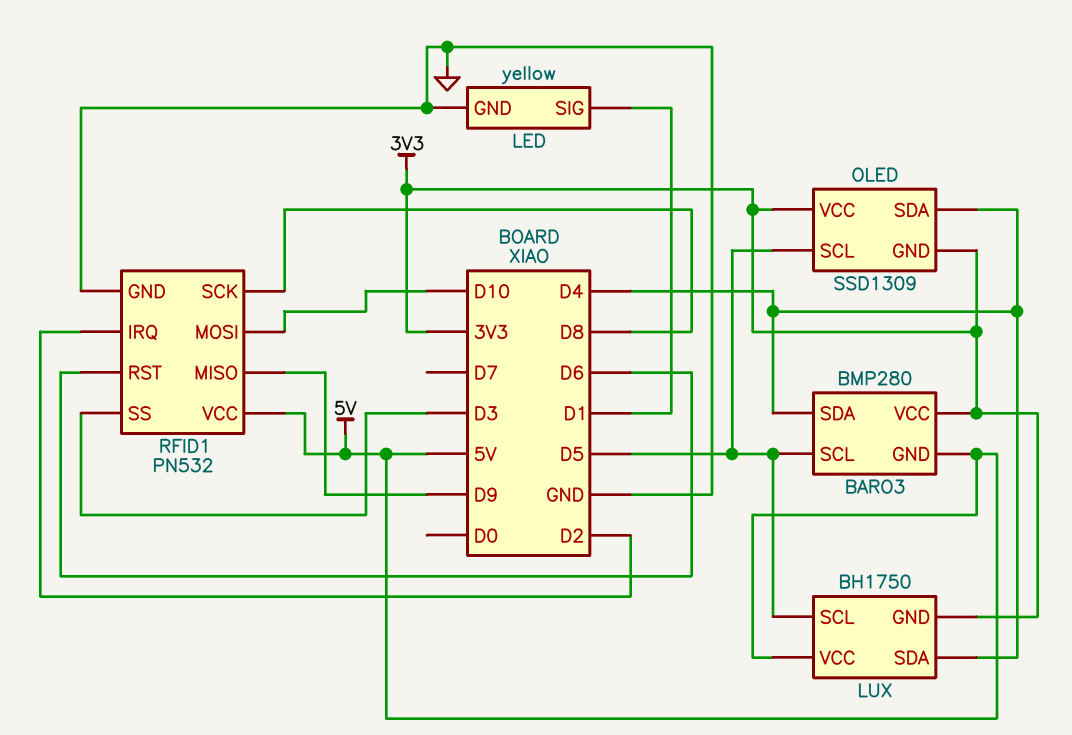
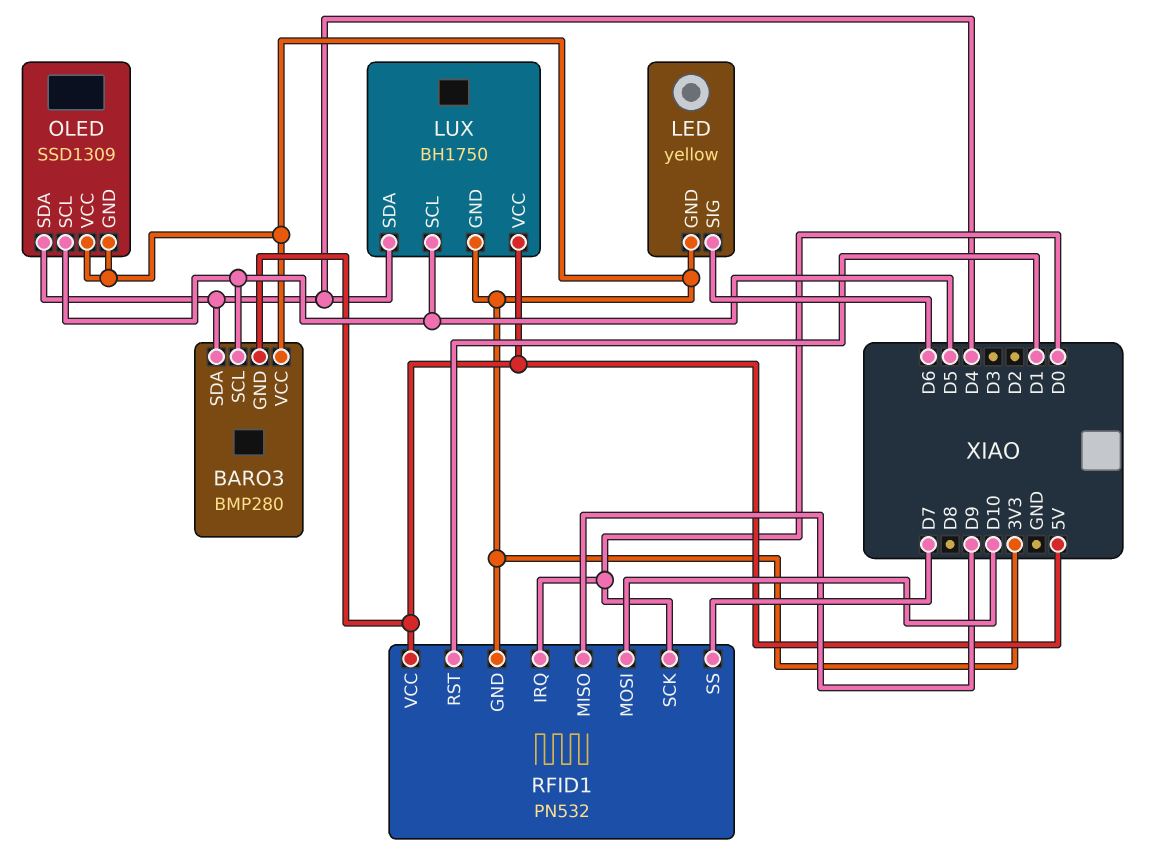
LED pin GND: GND -> 3V3
LED pin SIG: D1 -> D6
RFID1 pin GND: GND -> 3V3
RFID1 pin IRQ: D2 -> D0
RFID1 pin RST: D6 -> D1
RFID1 pin SCK: D8 -> D0
RFID1 pin SS: D3 -> D7

